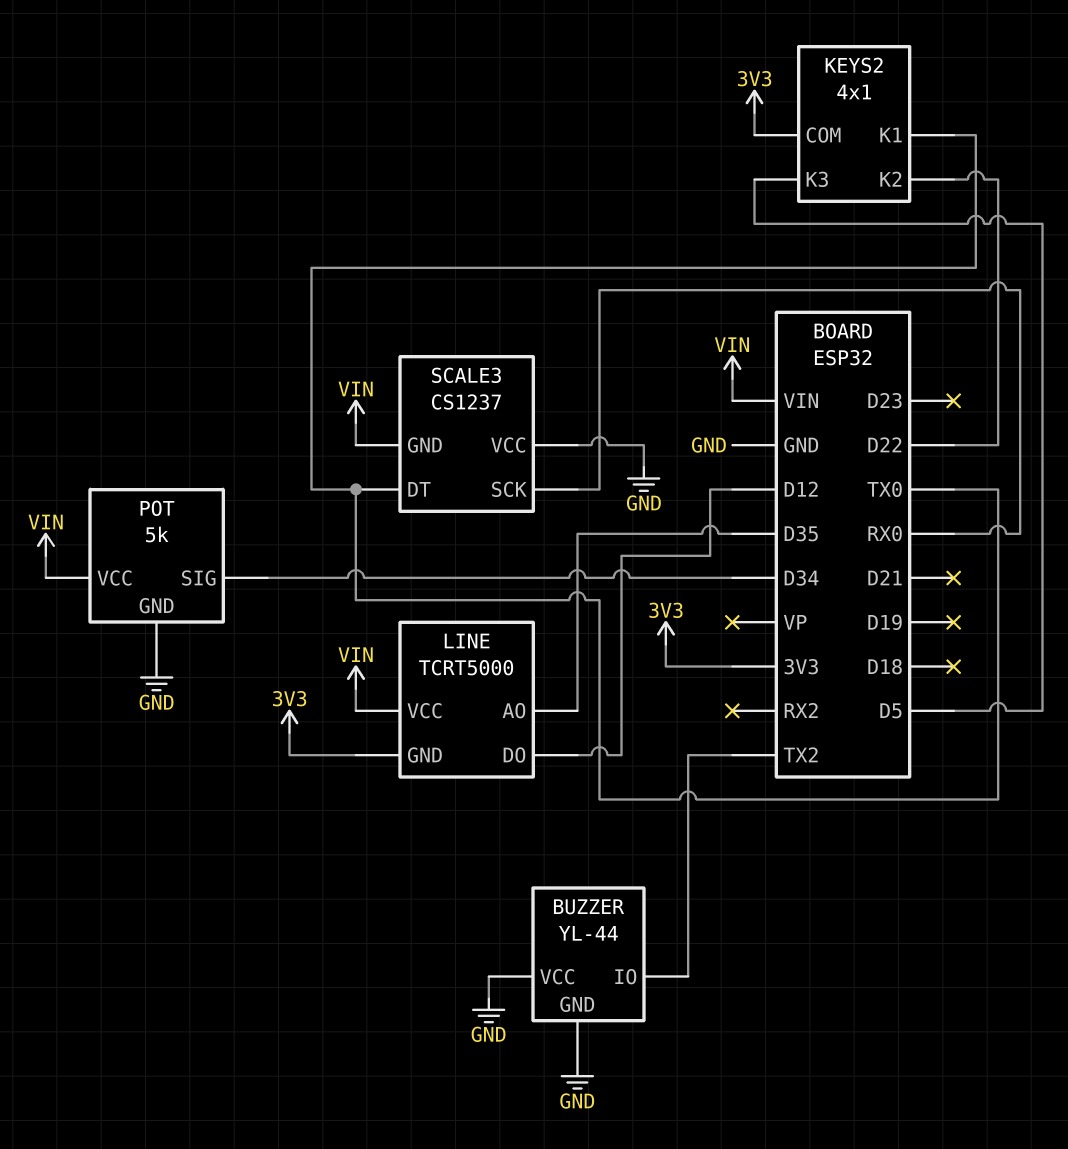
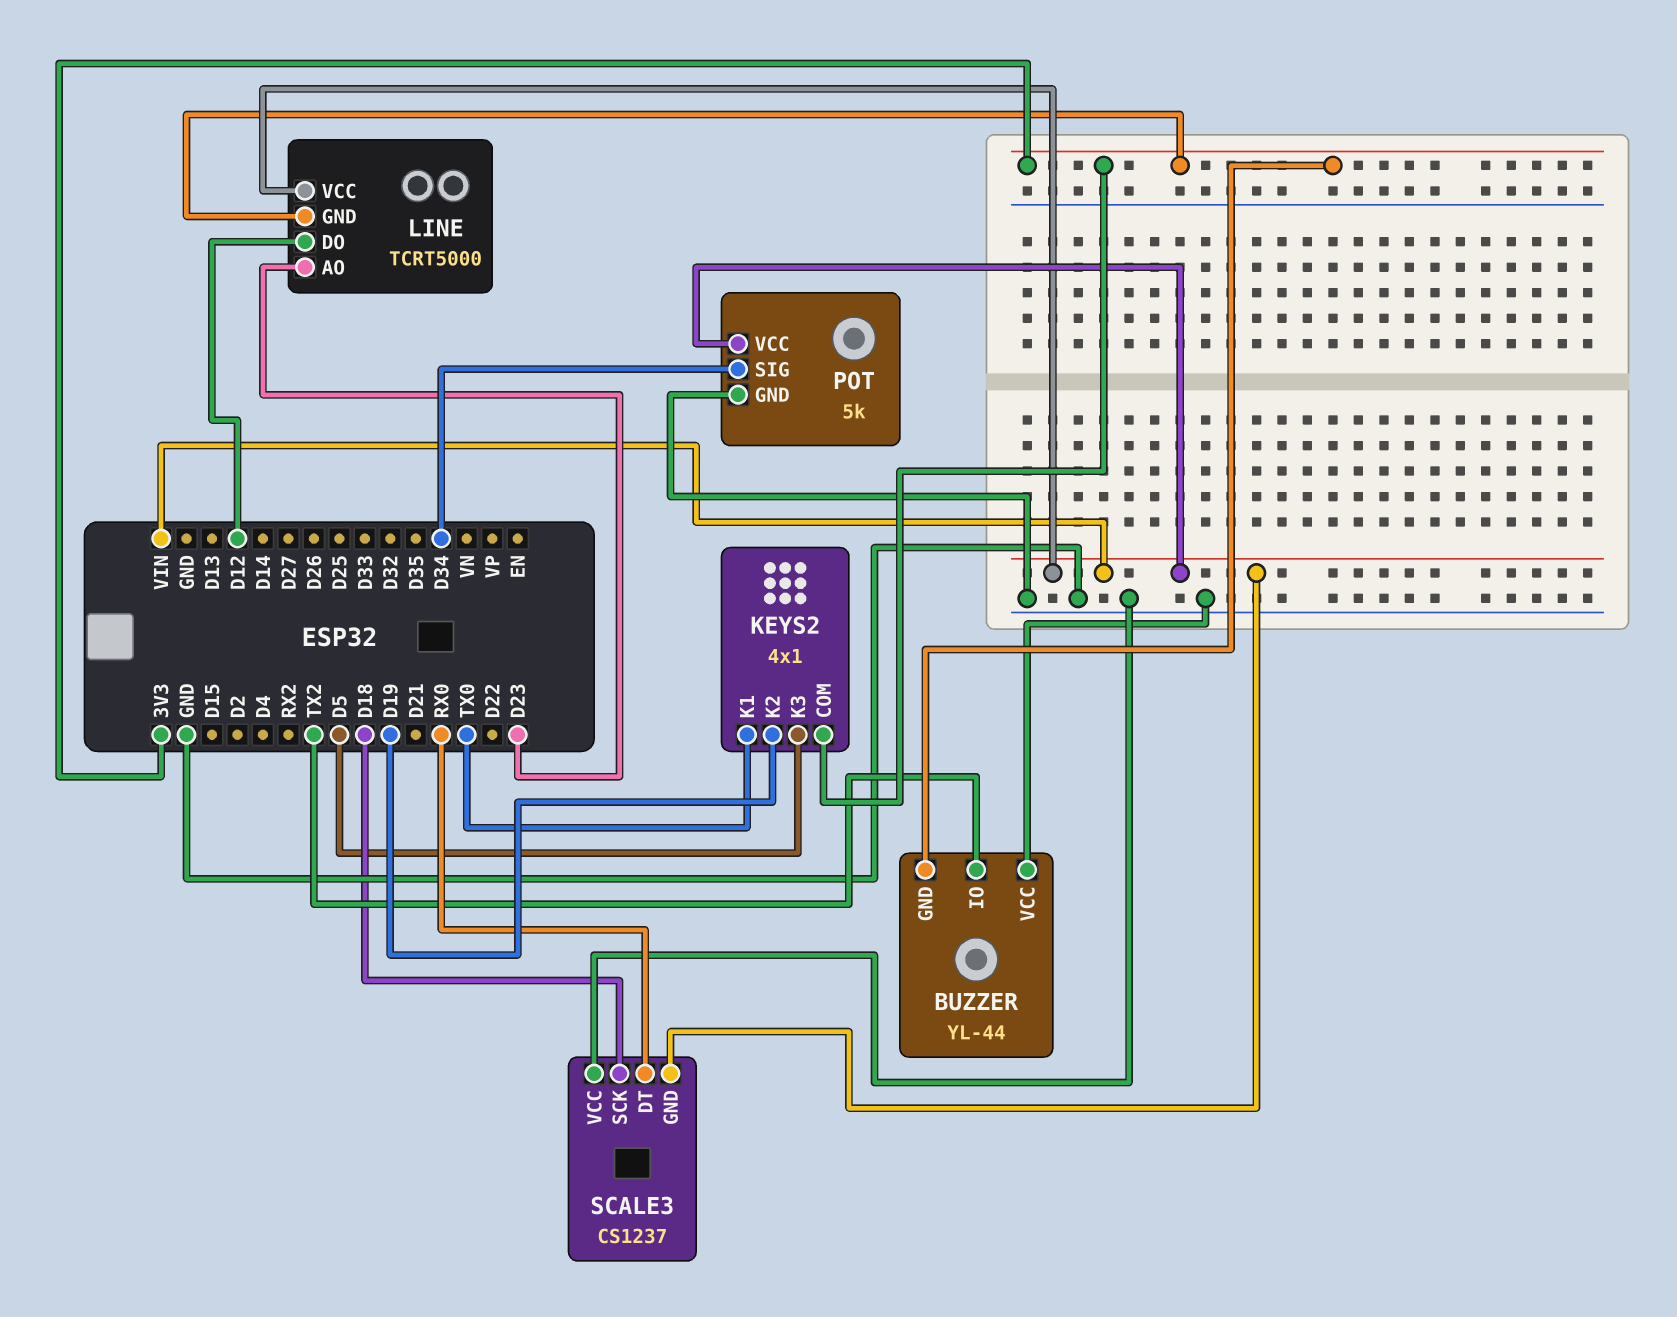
BUZZER pin GND: GND -> 3V3
KEYS2 pin K2: D22 -> D19
LINE pin AO: D35 -> D23
SCALE3 pin DT: TX0 -> RX0
SCALE3 pin SCK: RX0 -> D18

